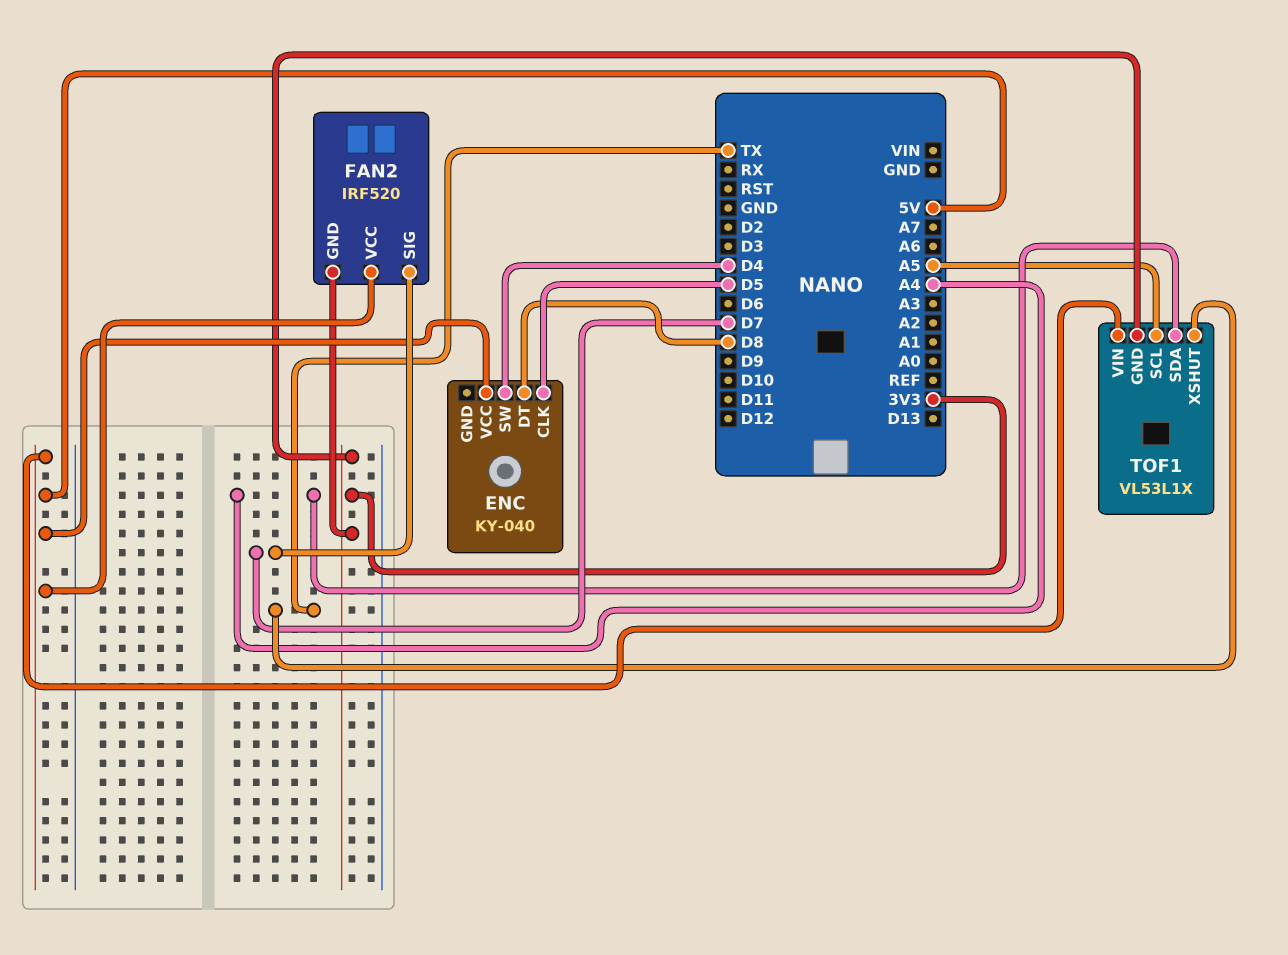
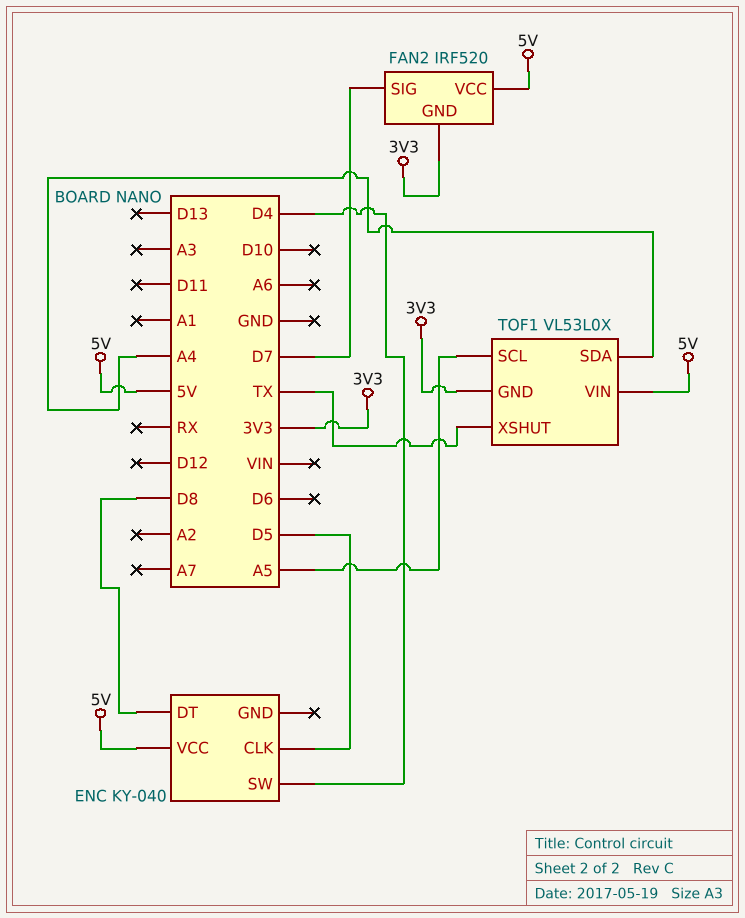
TOF1: VL53L1X -> VL53L0X

